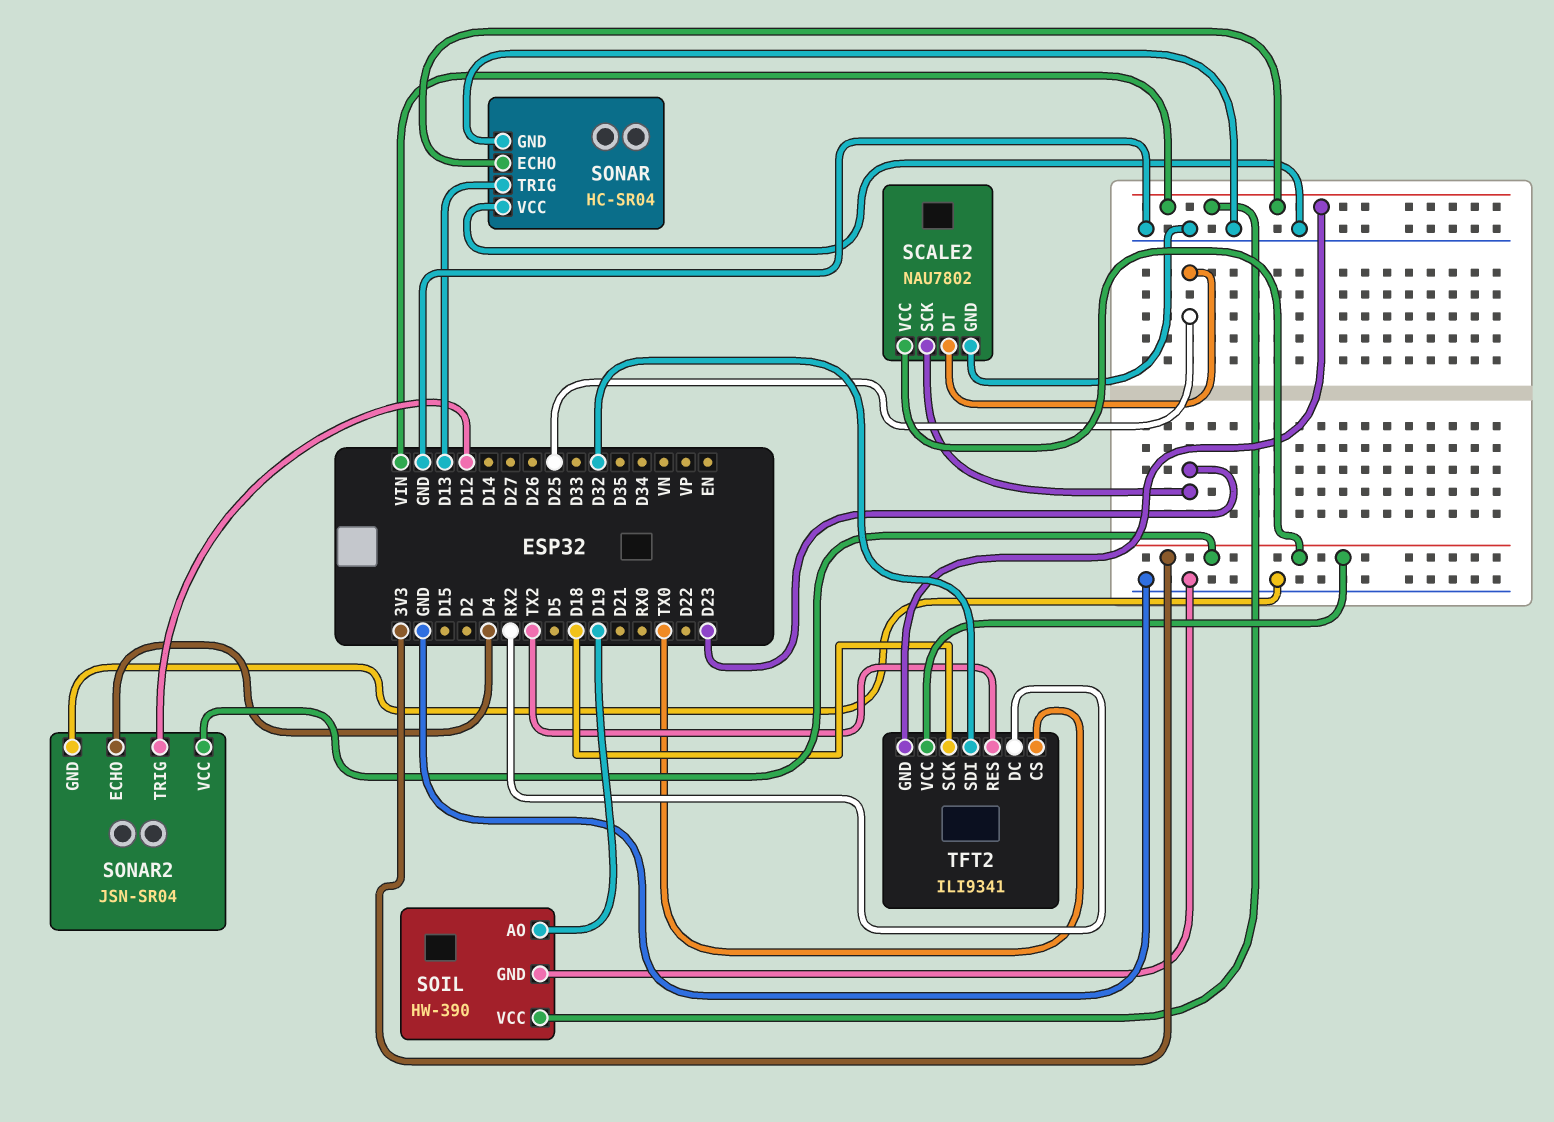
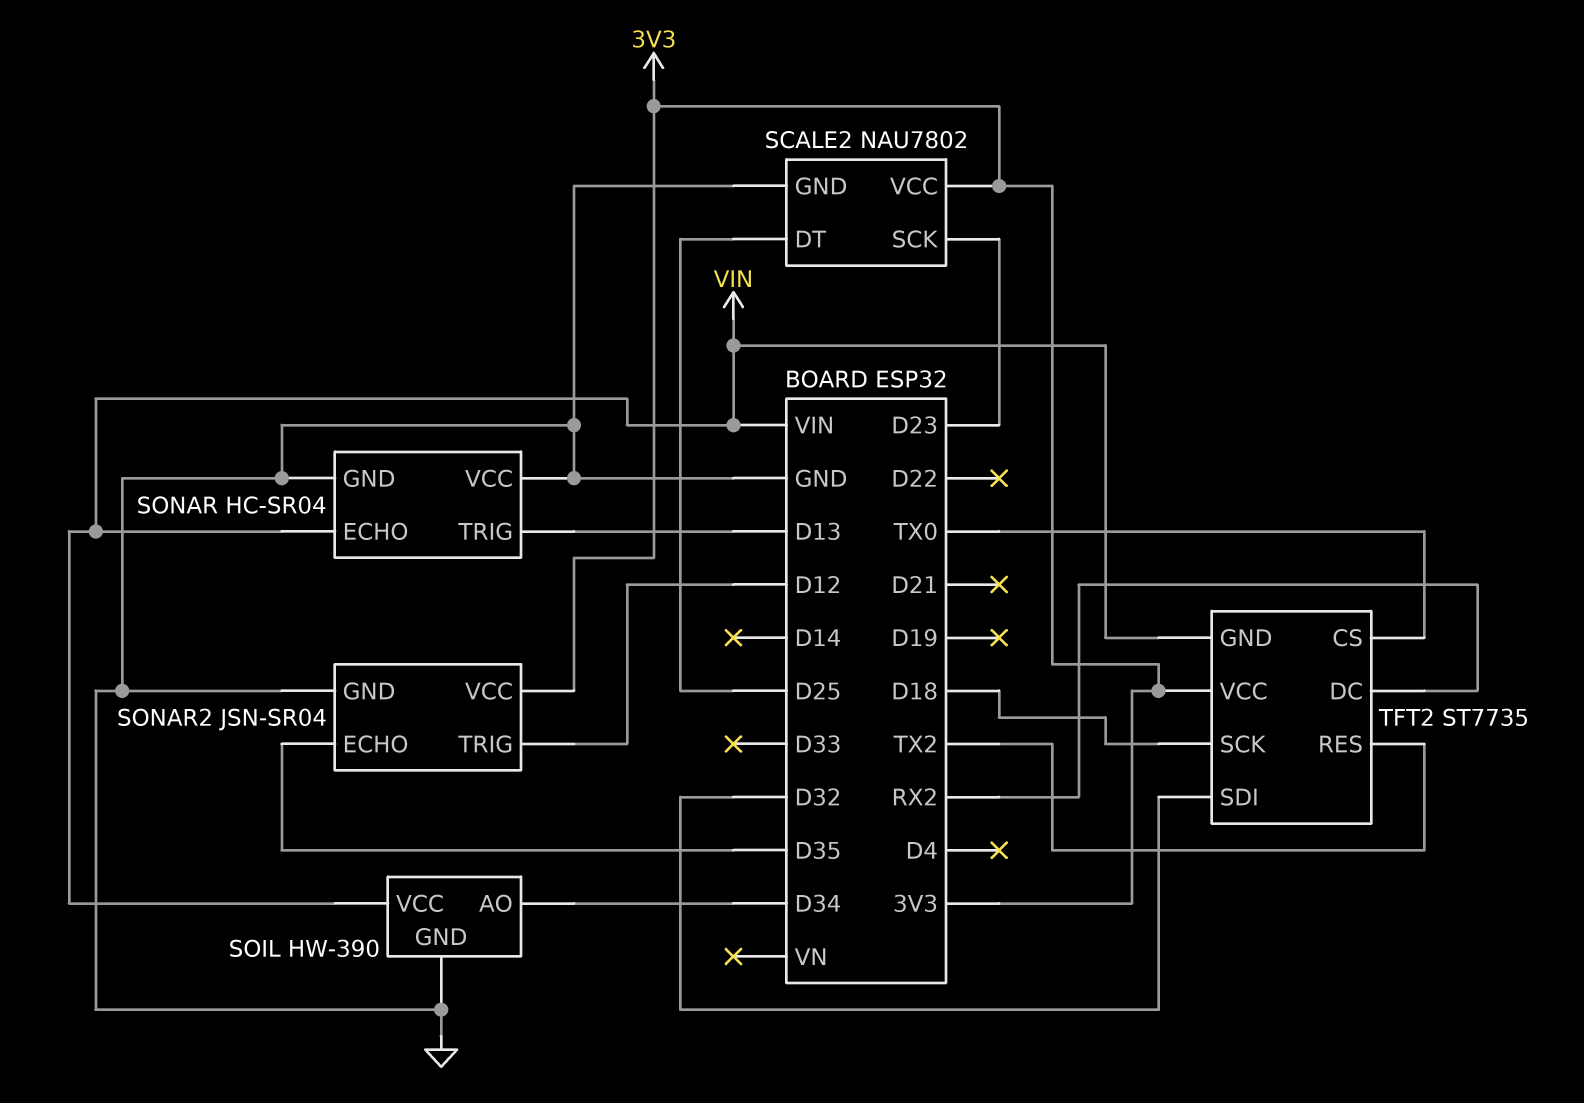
SOIL pin AO: D19 -> D34
SONAR2 pin ECHO: D4 -> D35
TFT2: ILI9341 -> ST7735

